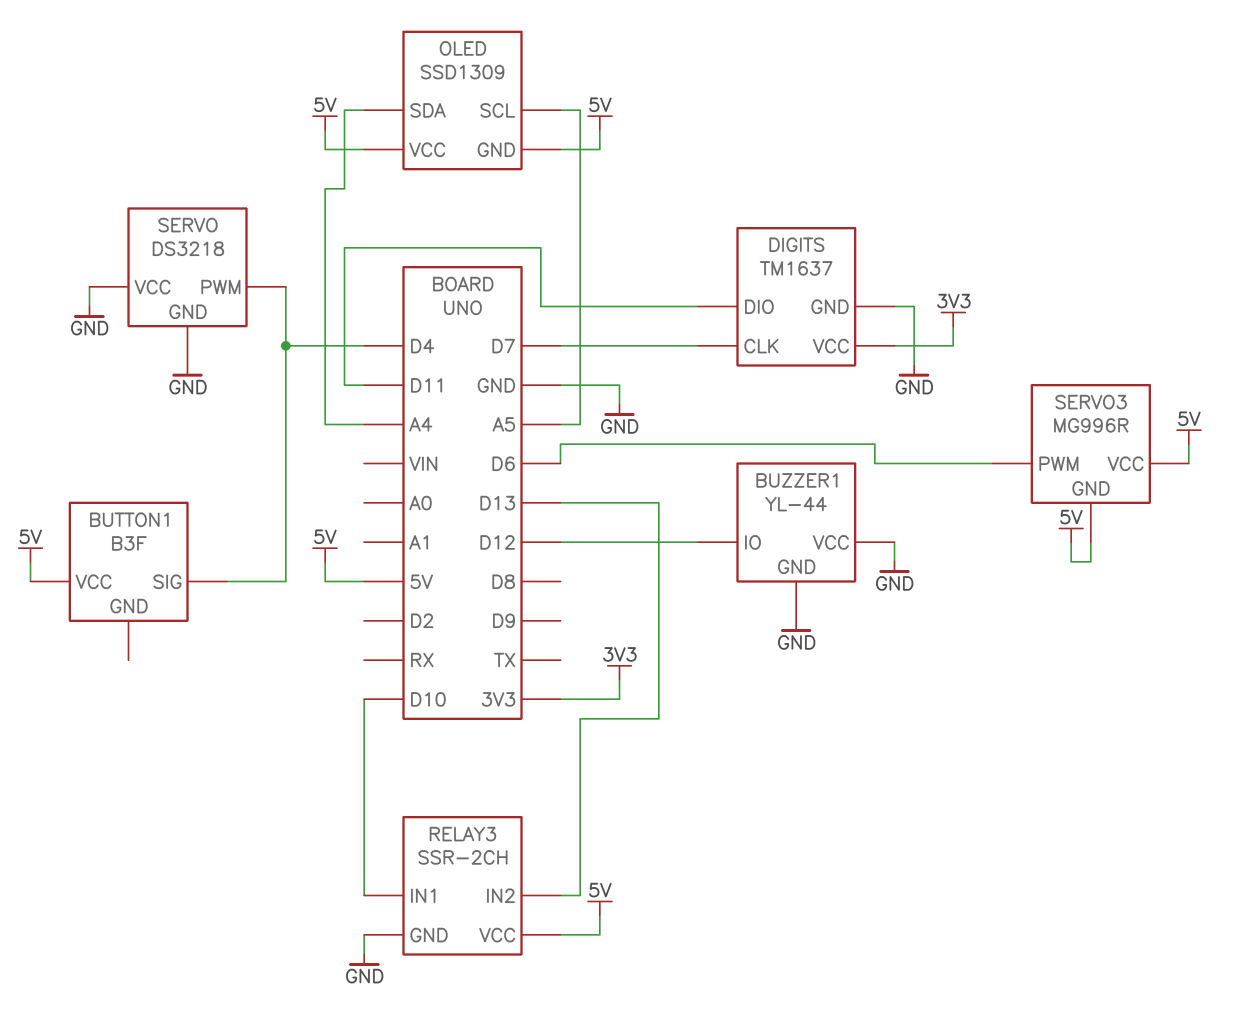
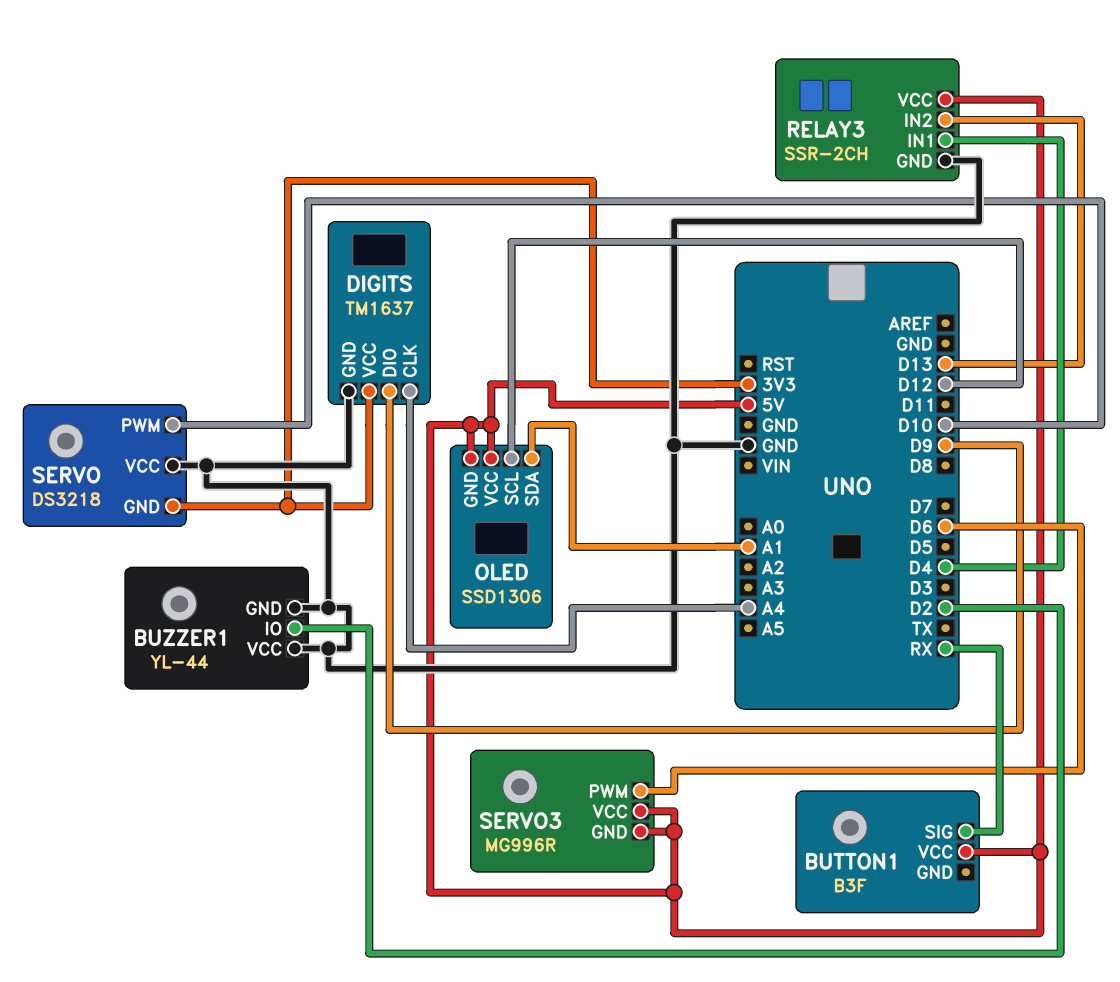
BUTTON1 pin SIG: D4 -> RX
BUZZER1 pin IO: D12 -> D2
DIGITS pin CLK: D7 -> A4
DIGITS pin DIO: D11 -> D9
OLED: SSD1309 -> SSD1306
OLED pin SCL: A5 -> D12
OLED pin SDA: A4 -> A1
RELAY3 pin IN1: D10 -> D4
SERVO pin GND: GND -> 3V3
SERVO pin PWM: D4 -> D10

